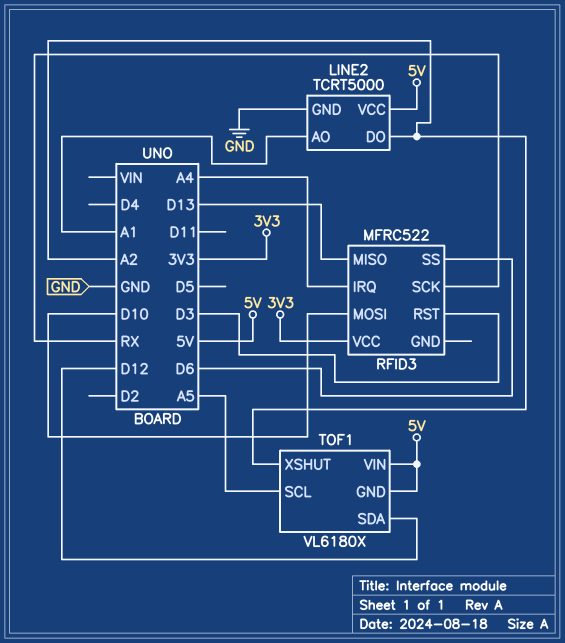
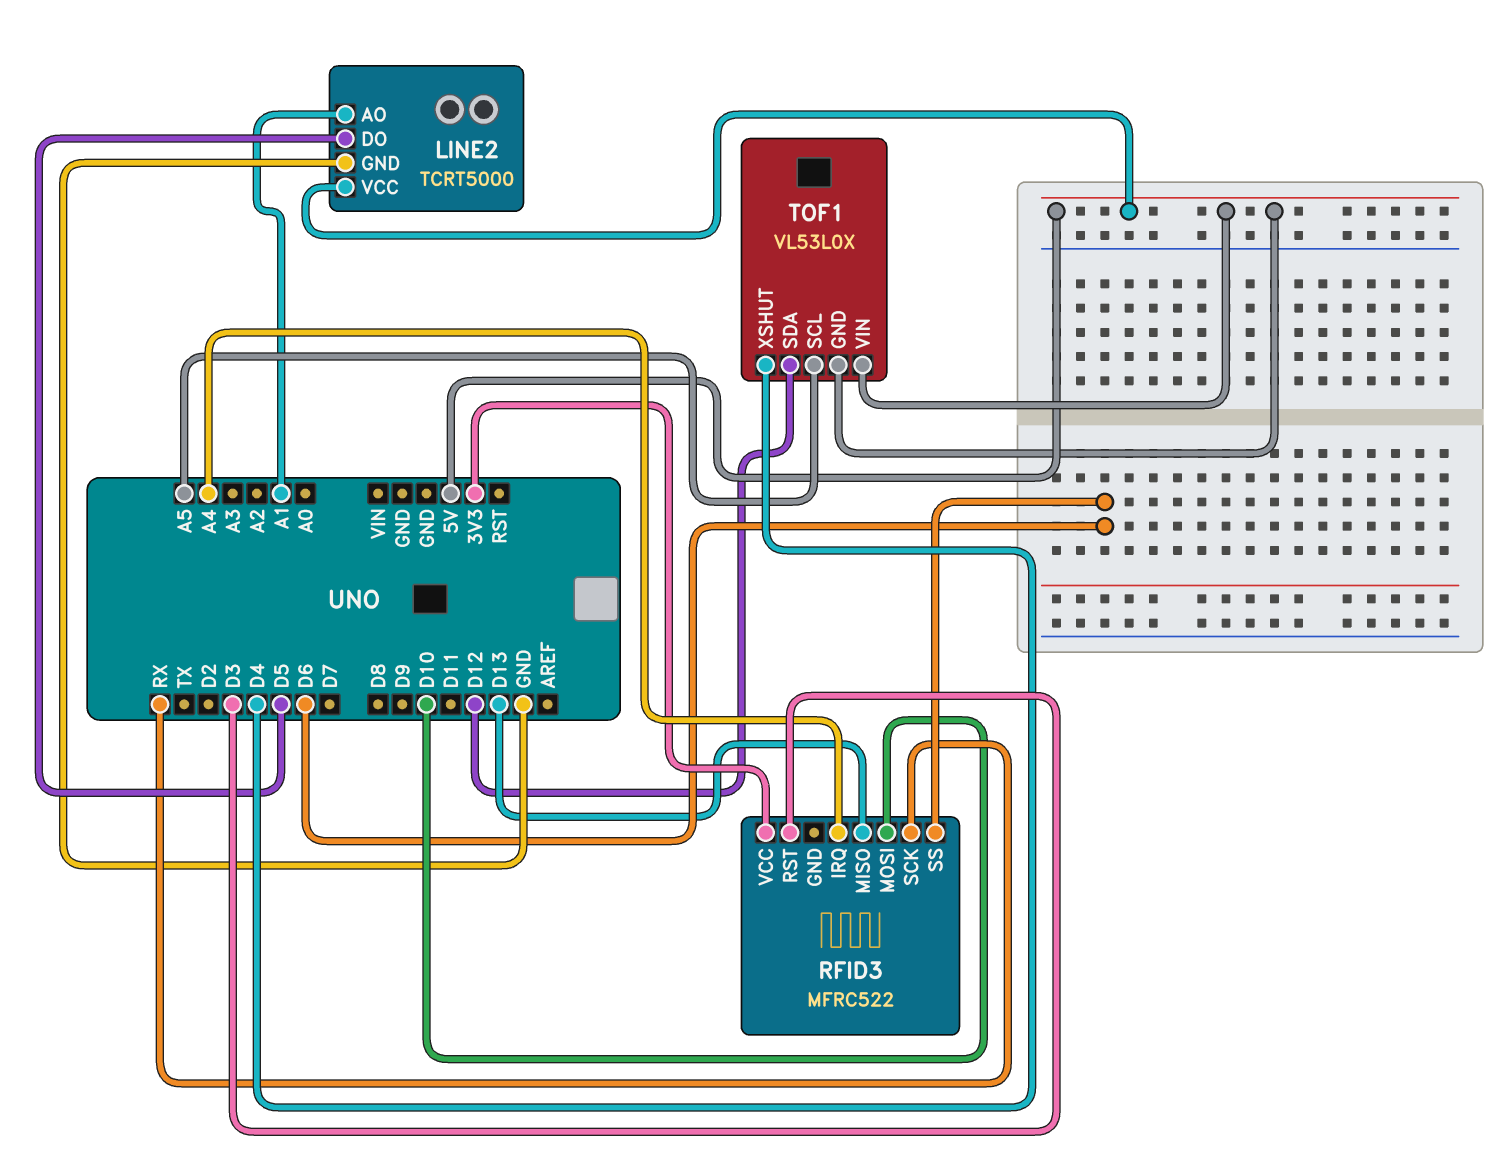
LINE2 pin DO: A2 -> D5
TOF1: VL6180X -> VL53L0X
TOF1 pin XSHUT: A2 -> D4

